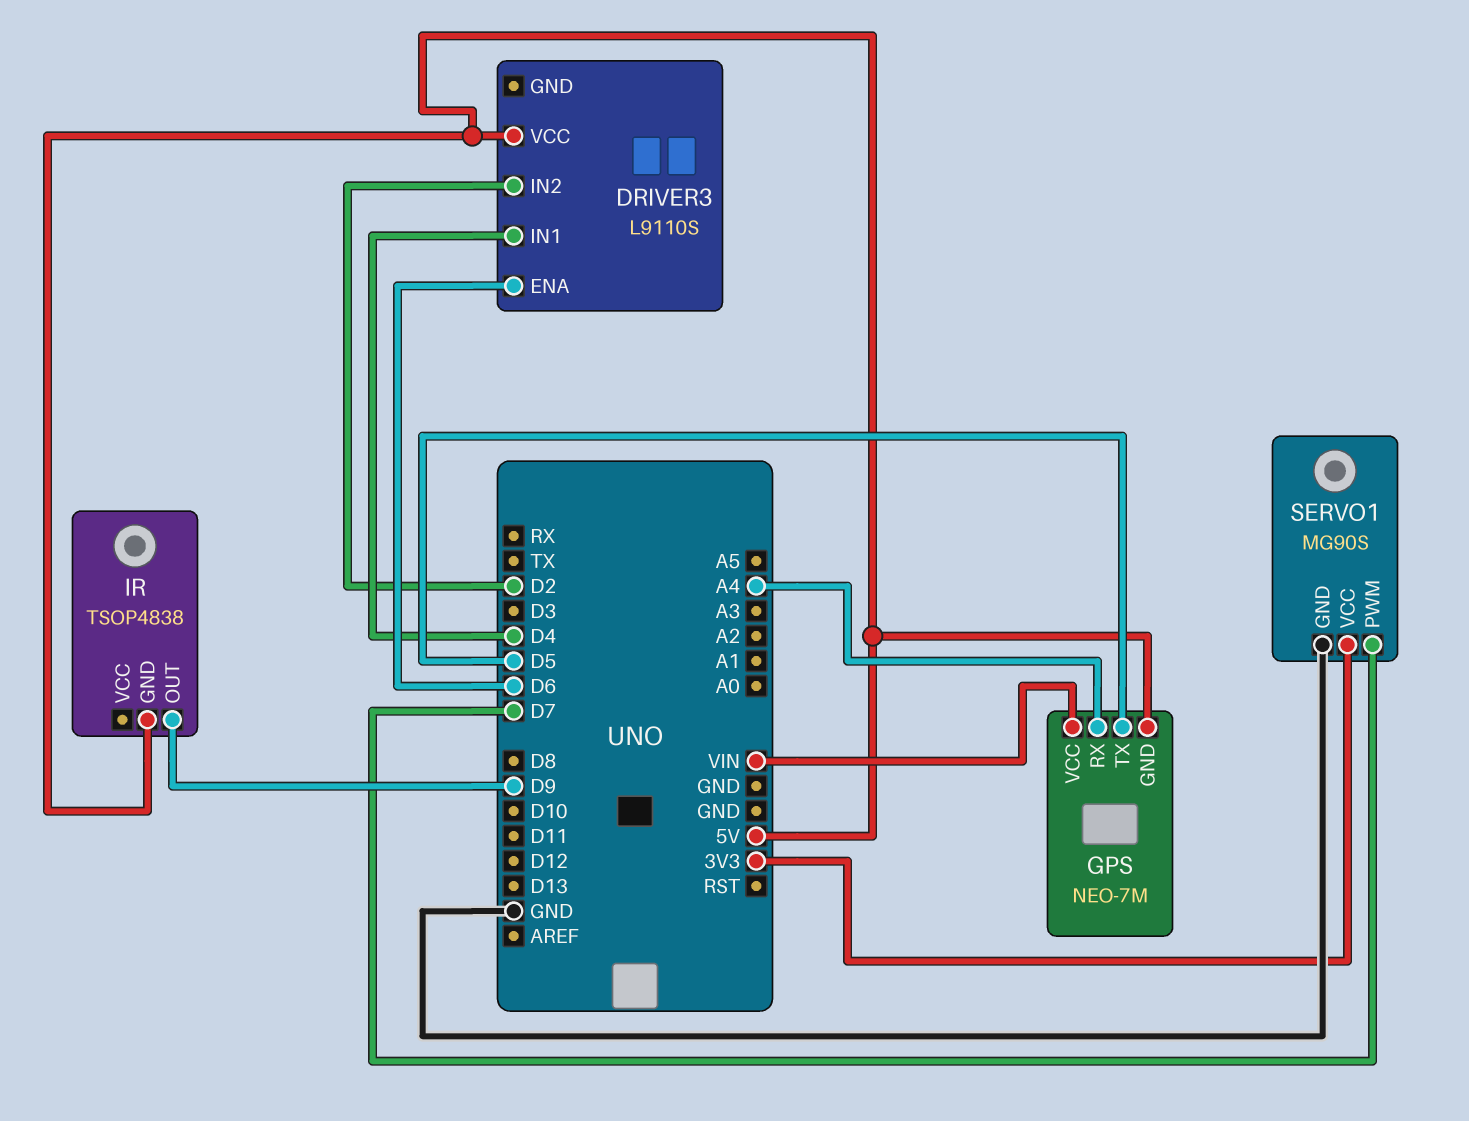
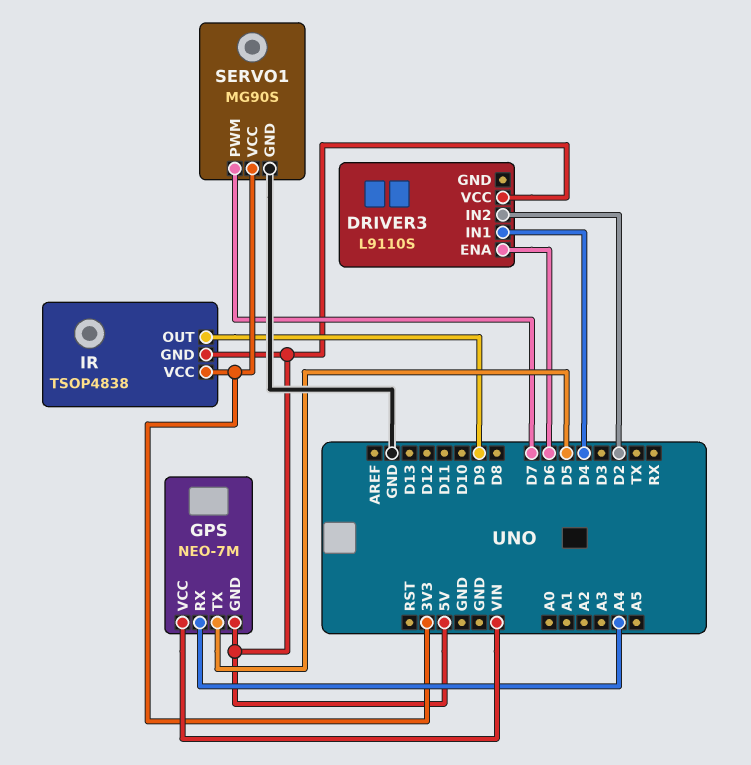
IR pin VCC: none -> 3V3

